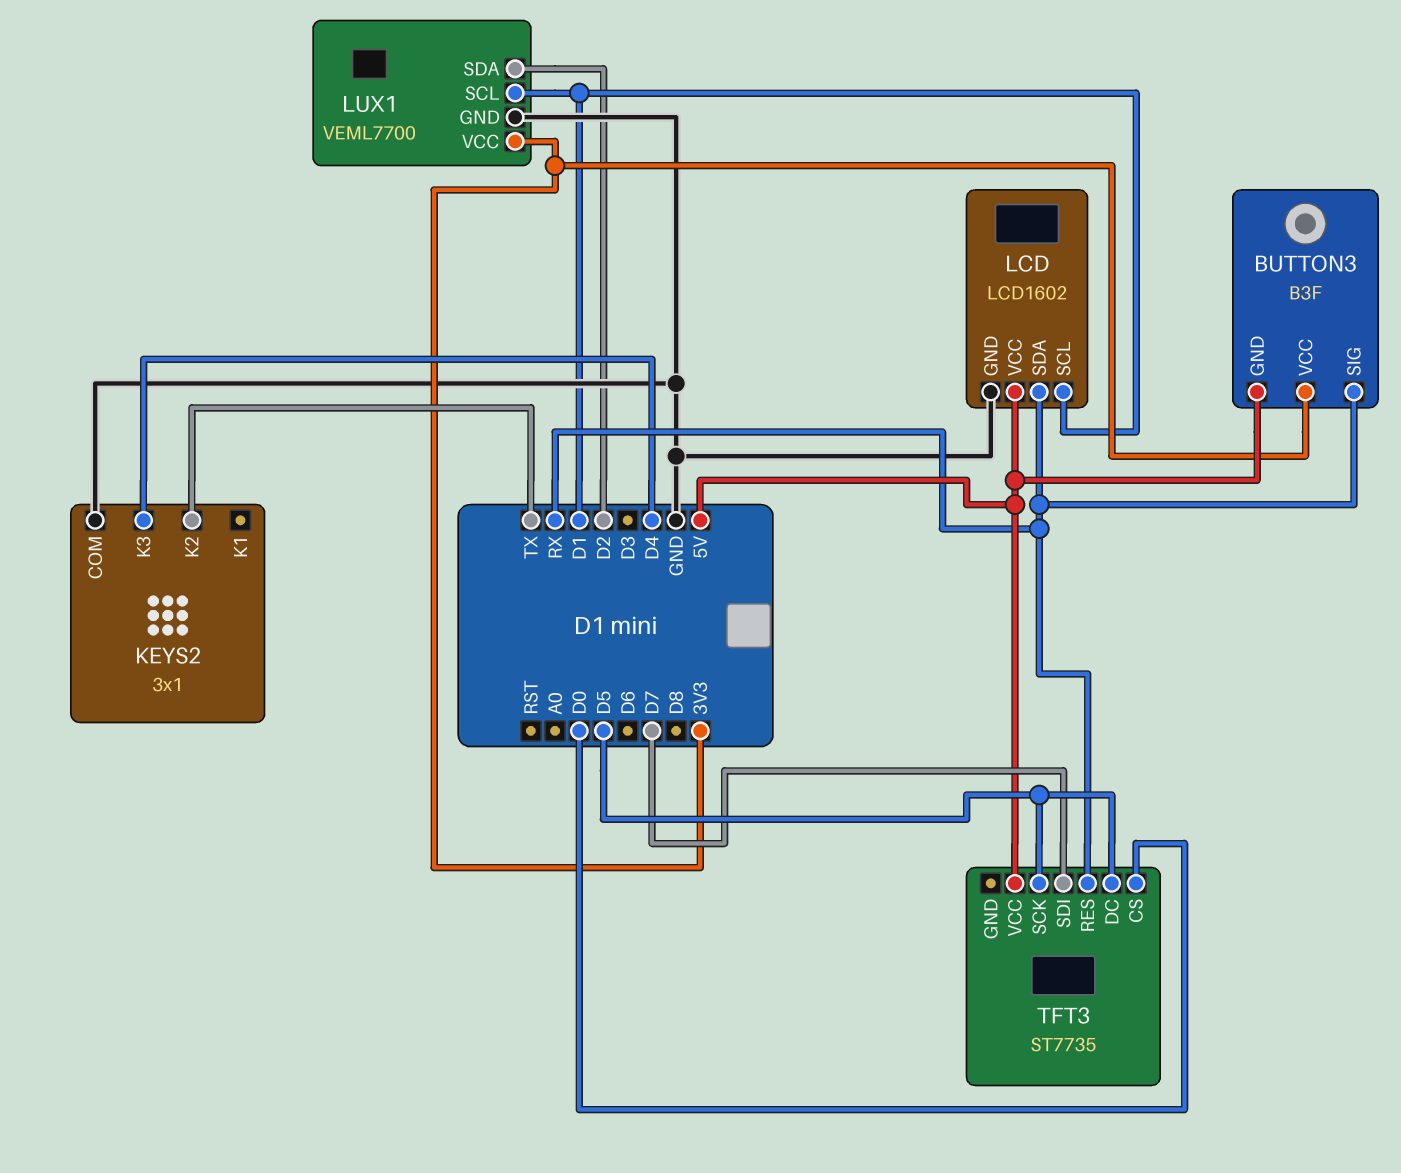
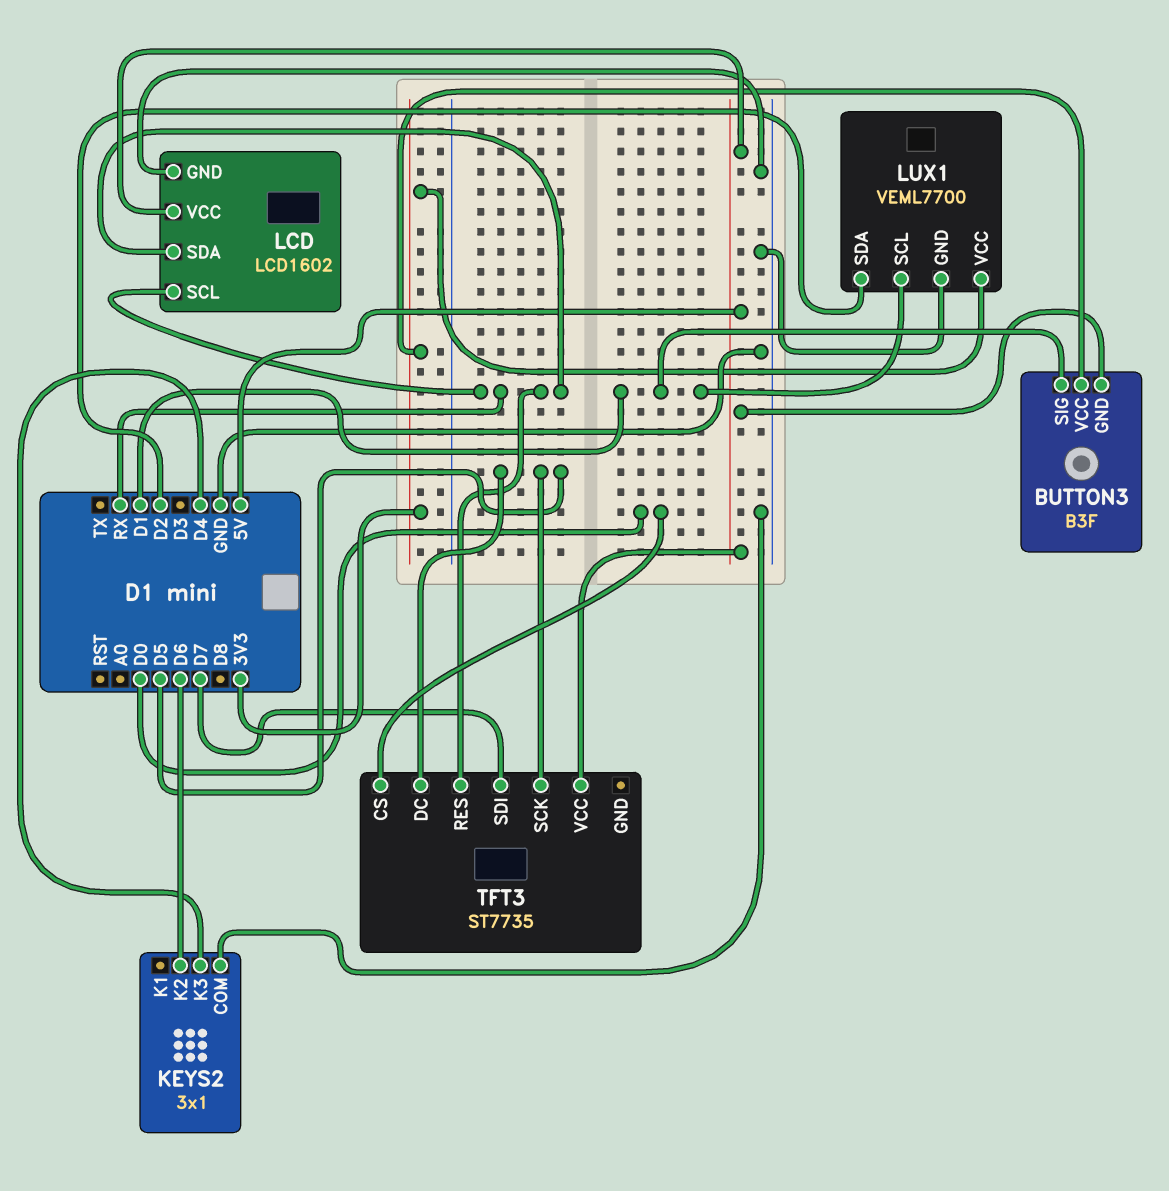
BUTTON3 pin SIG: RX -> D1
KEYS2 pin K2: TX -> D6
LCD pin SCL: D1 -> RX

